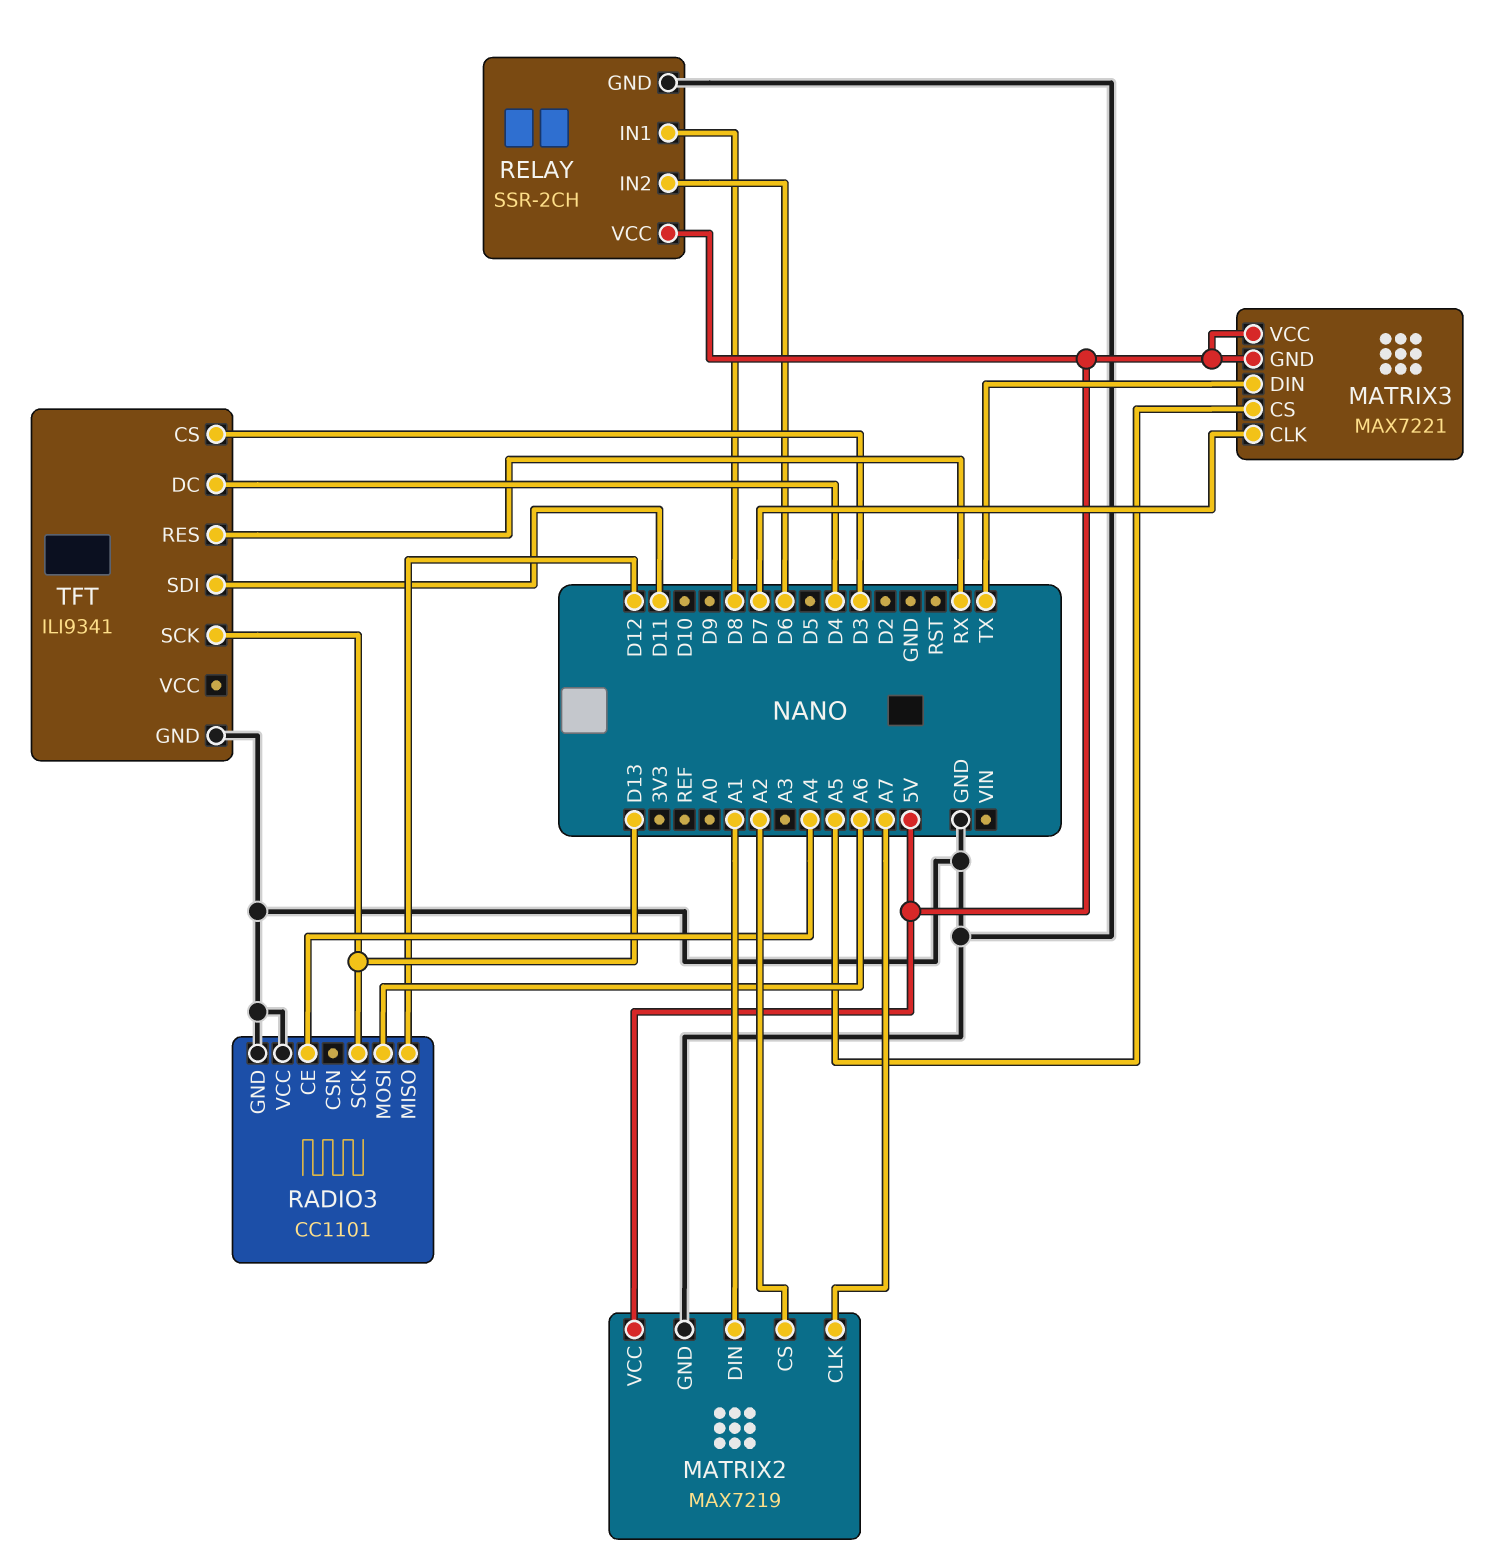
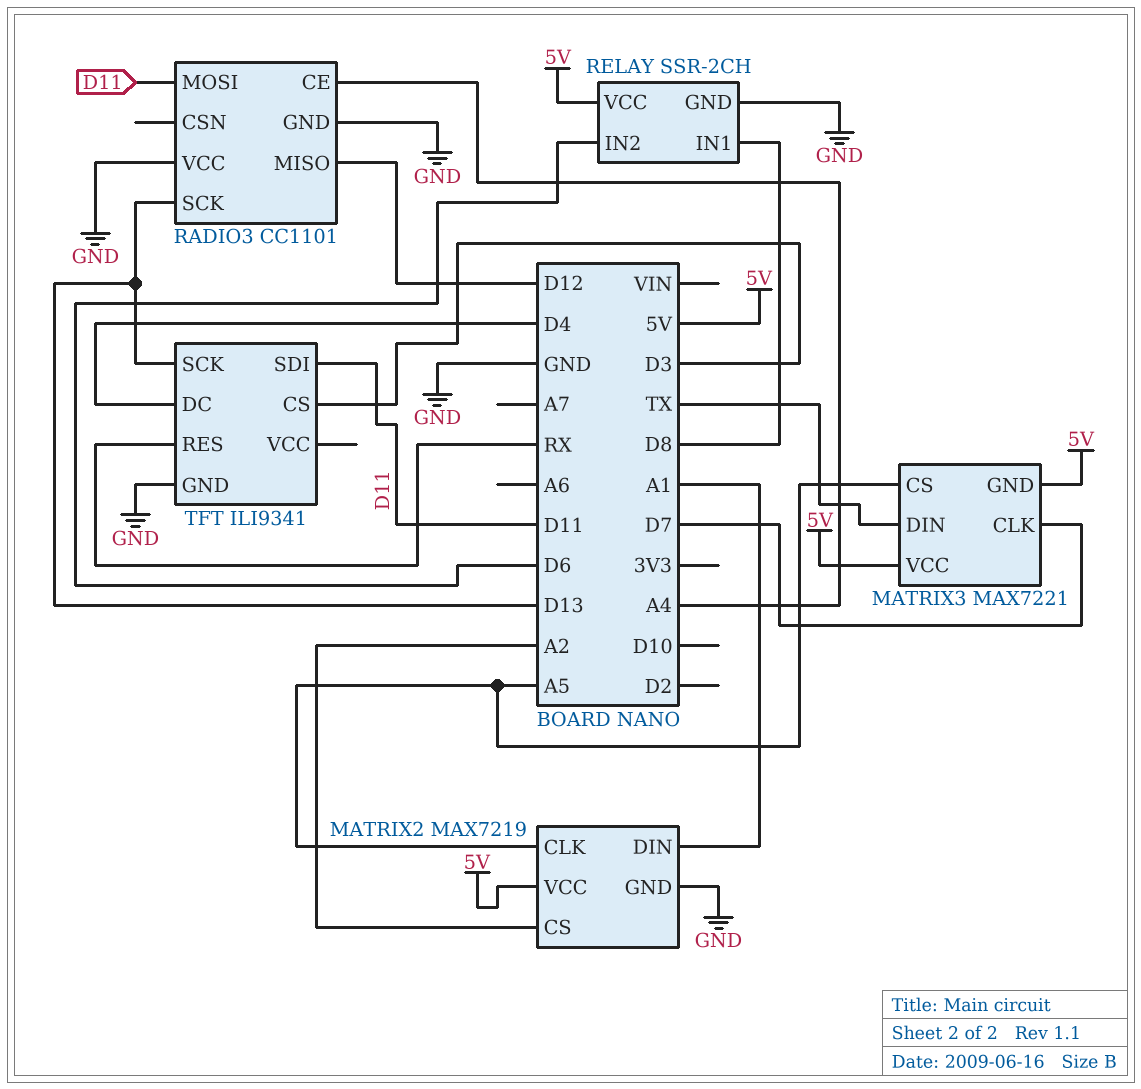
MATRIX2 pin CLK: A7 -> A5
RADIO3 pin MOSI: A6 -> D11

